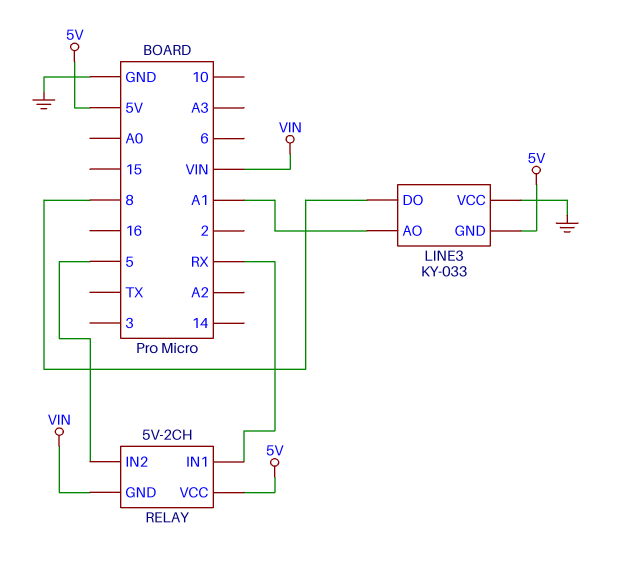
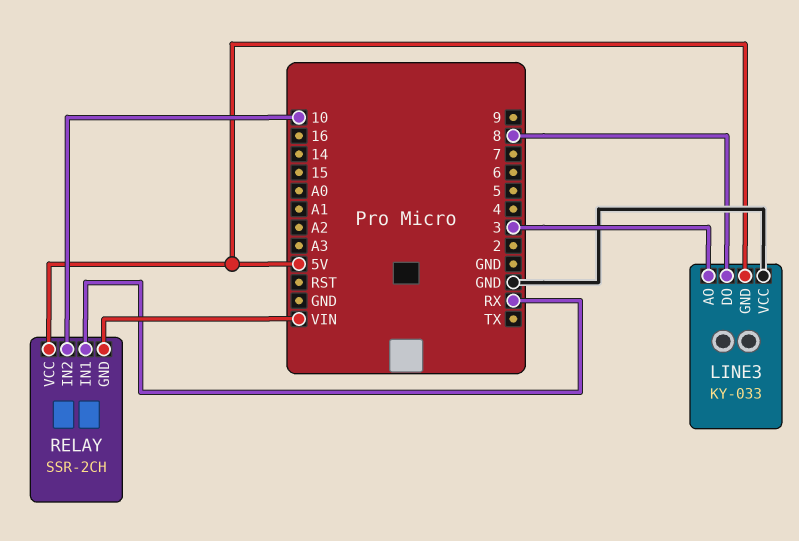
LINE3 pin AO: A1 -> 3
RELAY: 5V-2CH -> SSR-2CH
RELAY pin IN2: 5 -> 10

